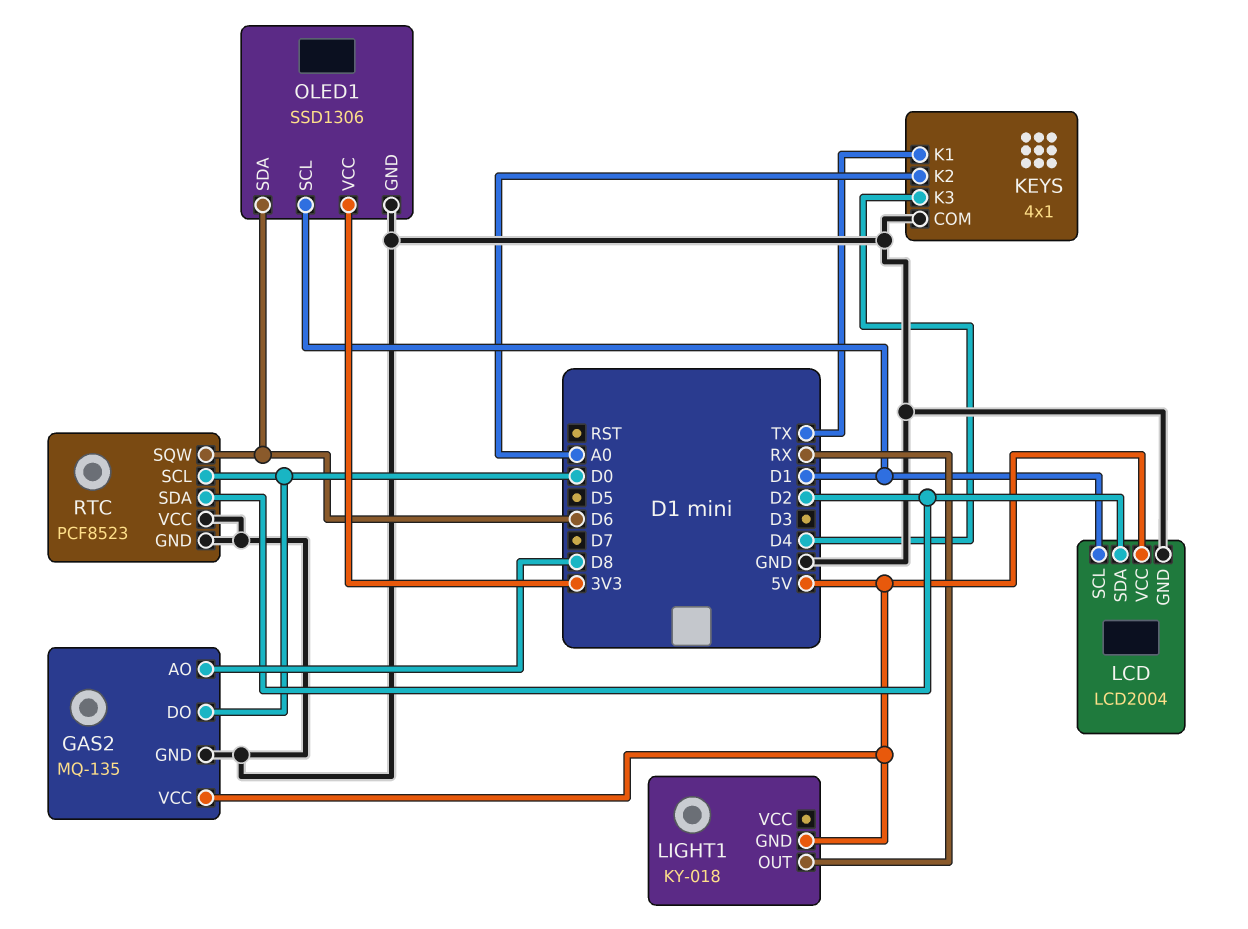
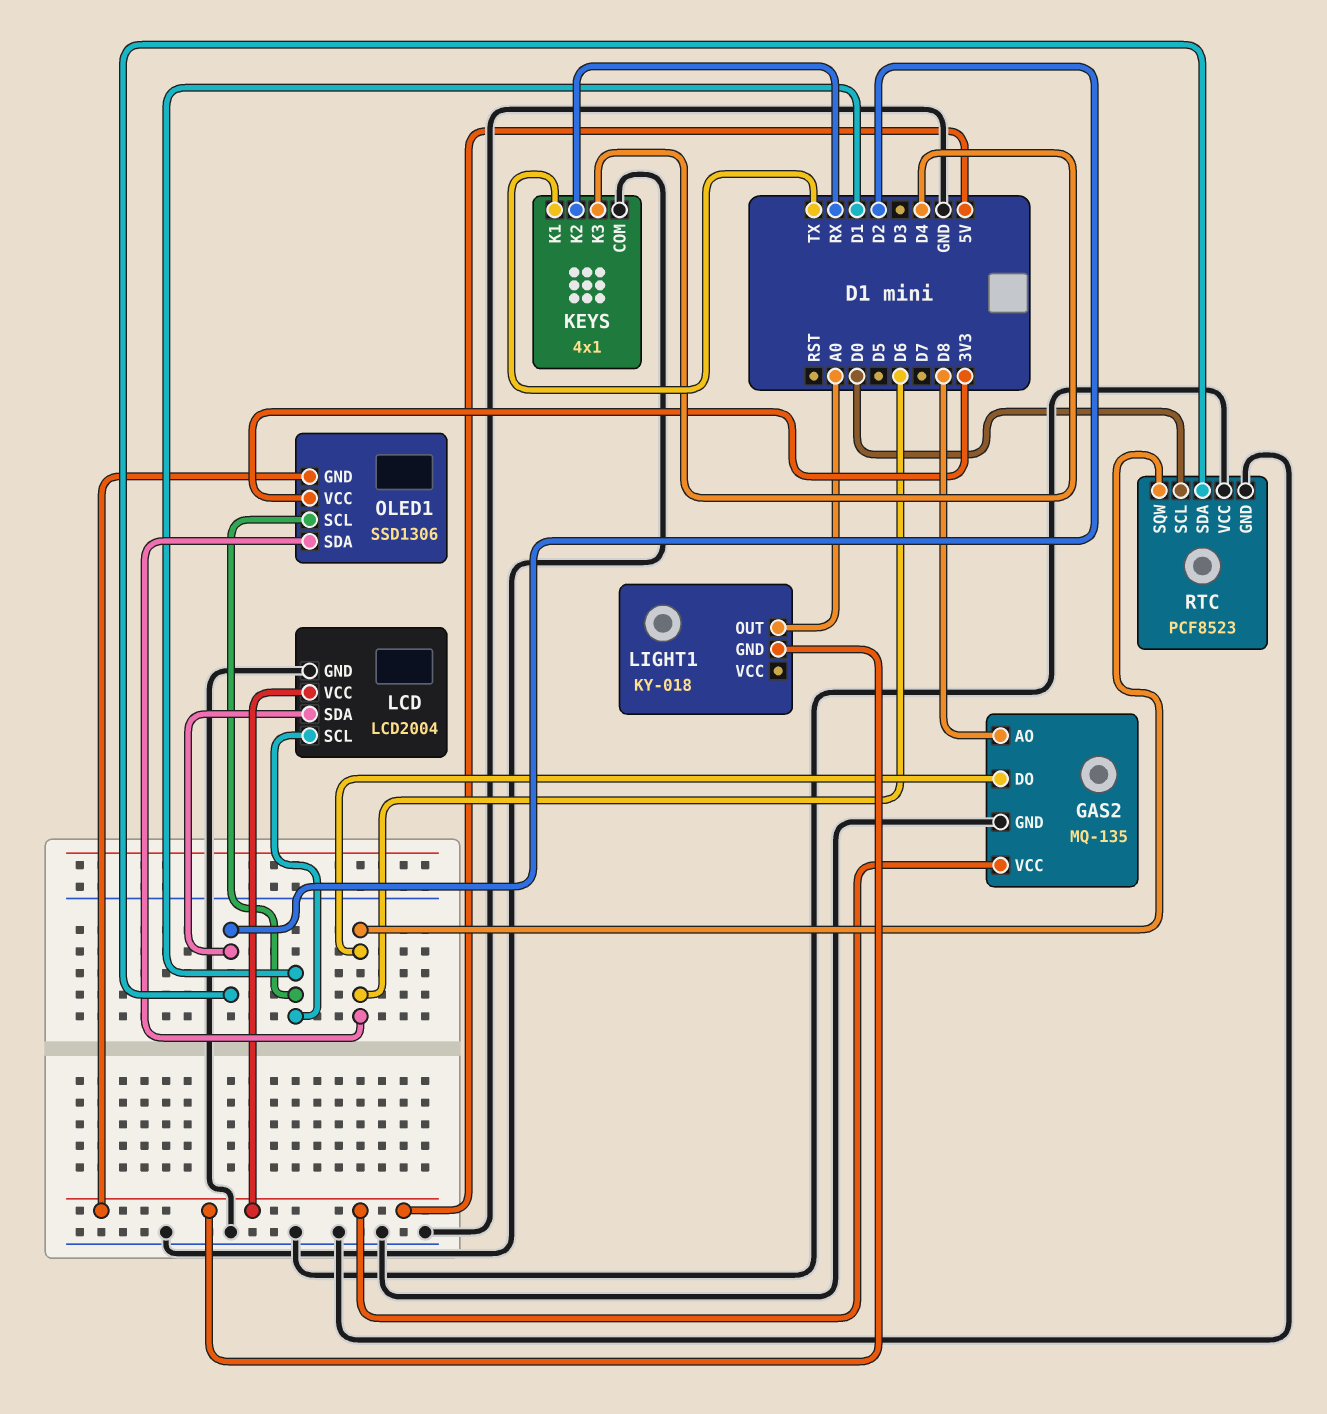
GAS2 pin DO: D0 -> D6
KEYS pin K2: A0 -> RX
LIGHT1 pin OUT: RX -> A0
OLED1 pin GND: GND -> 5V

